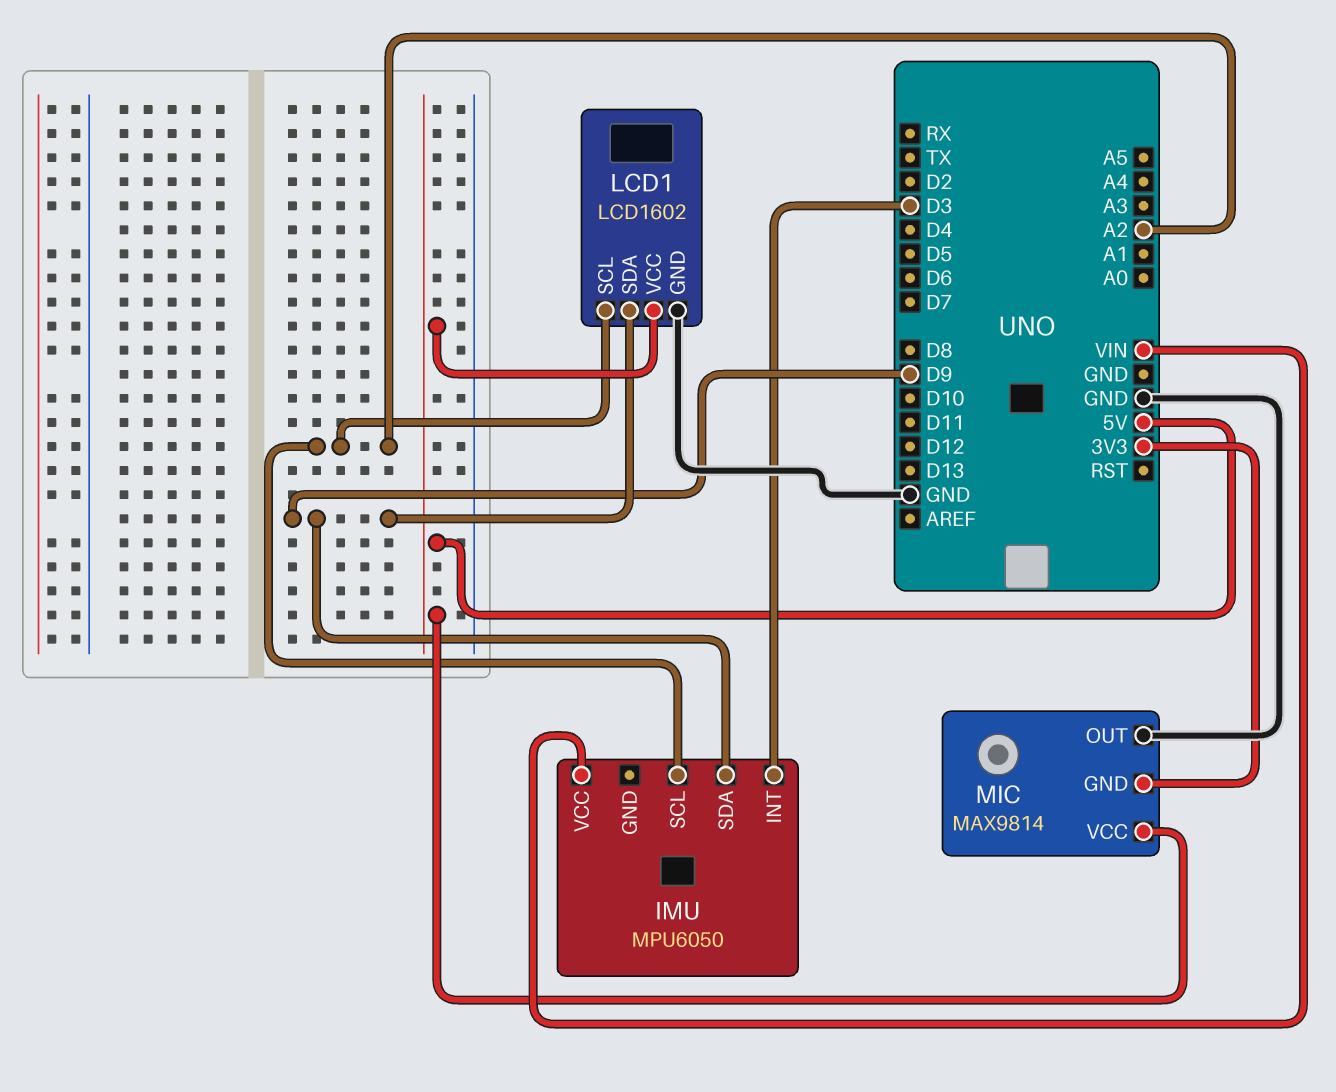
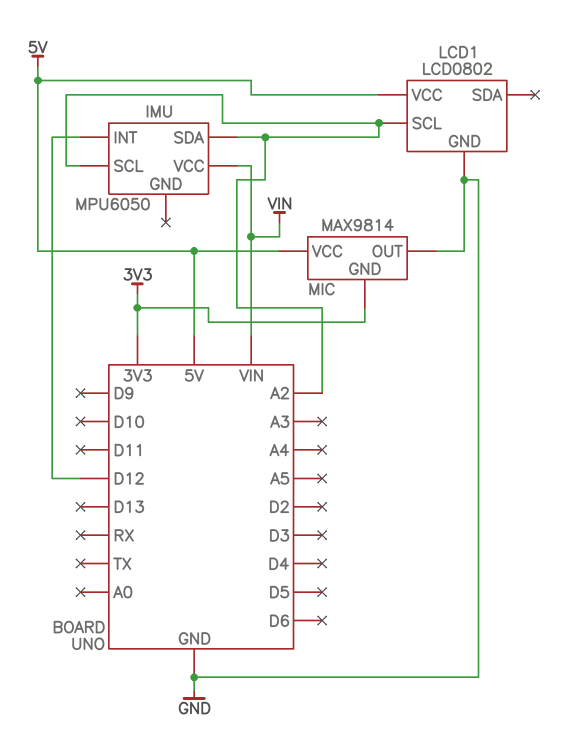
IMU pin INT: D3 -> D12
IMU pin SDA: D9 -> A2
LCD1: LCD1602 -> LCD0802
LCD1 pin SDA: D9 -> none

